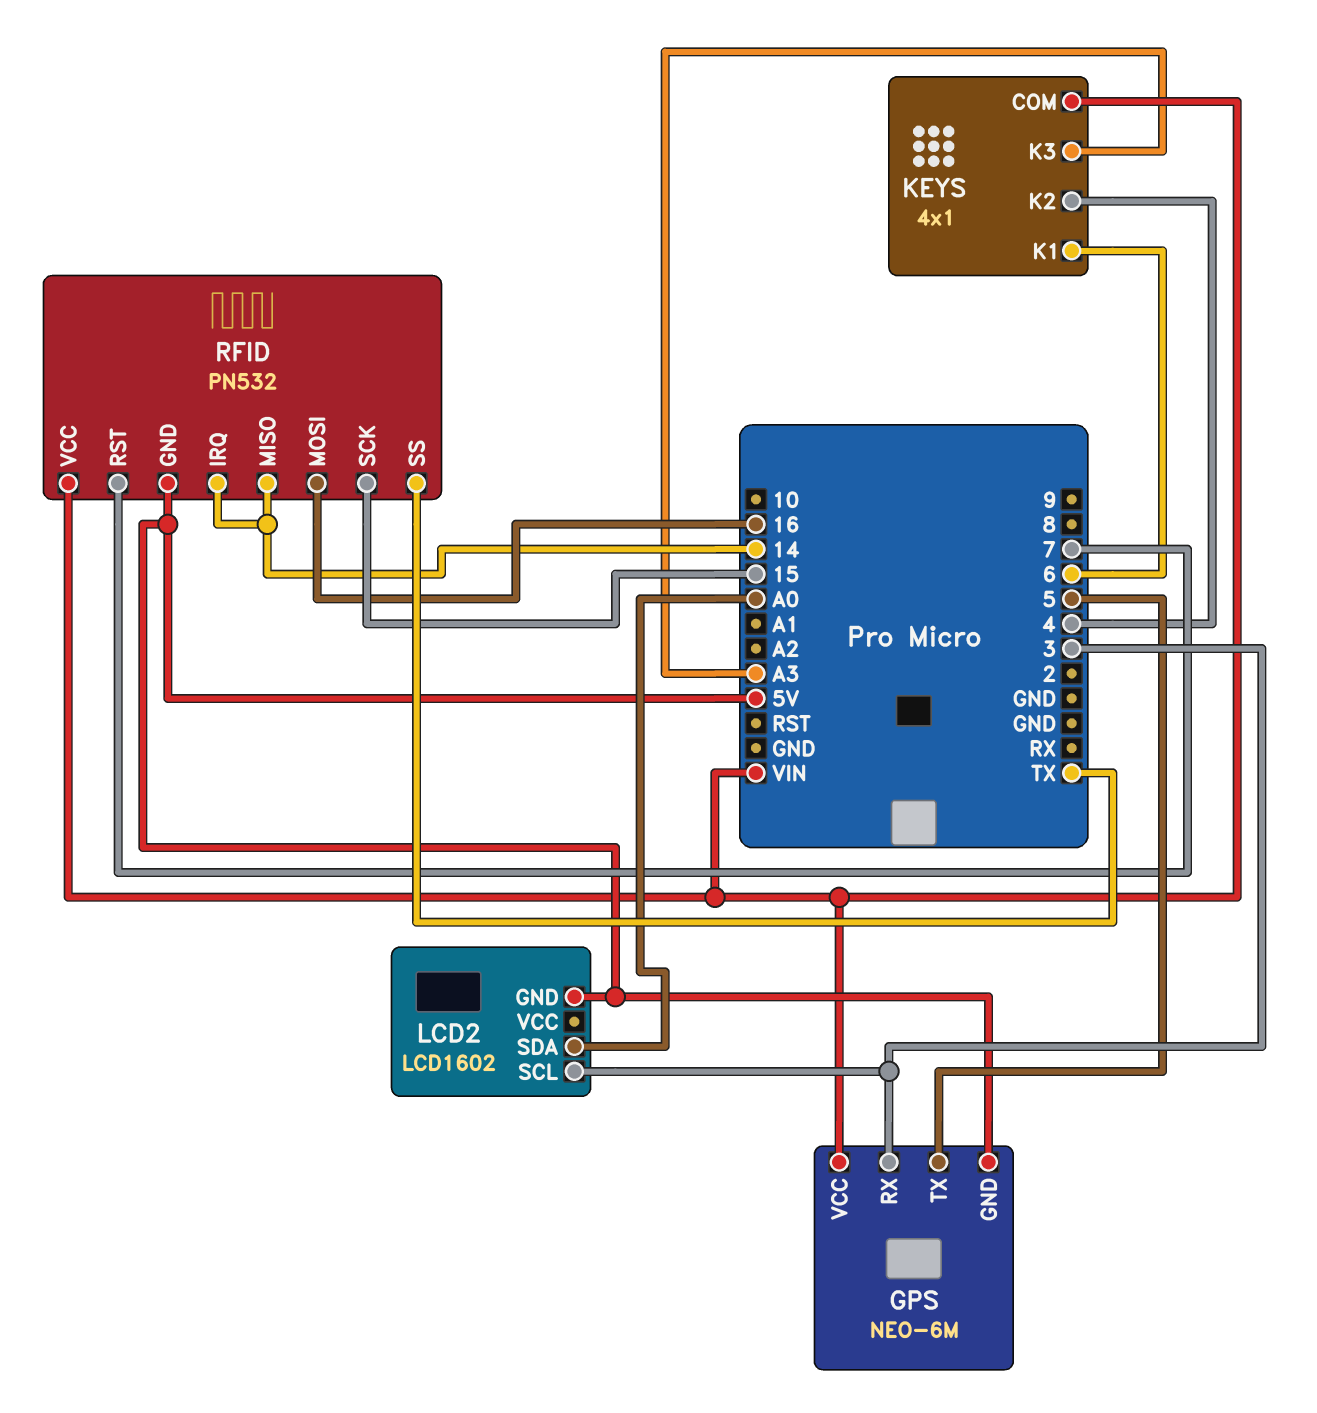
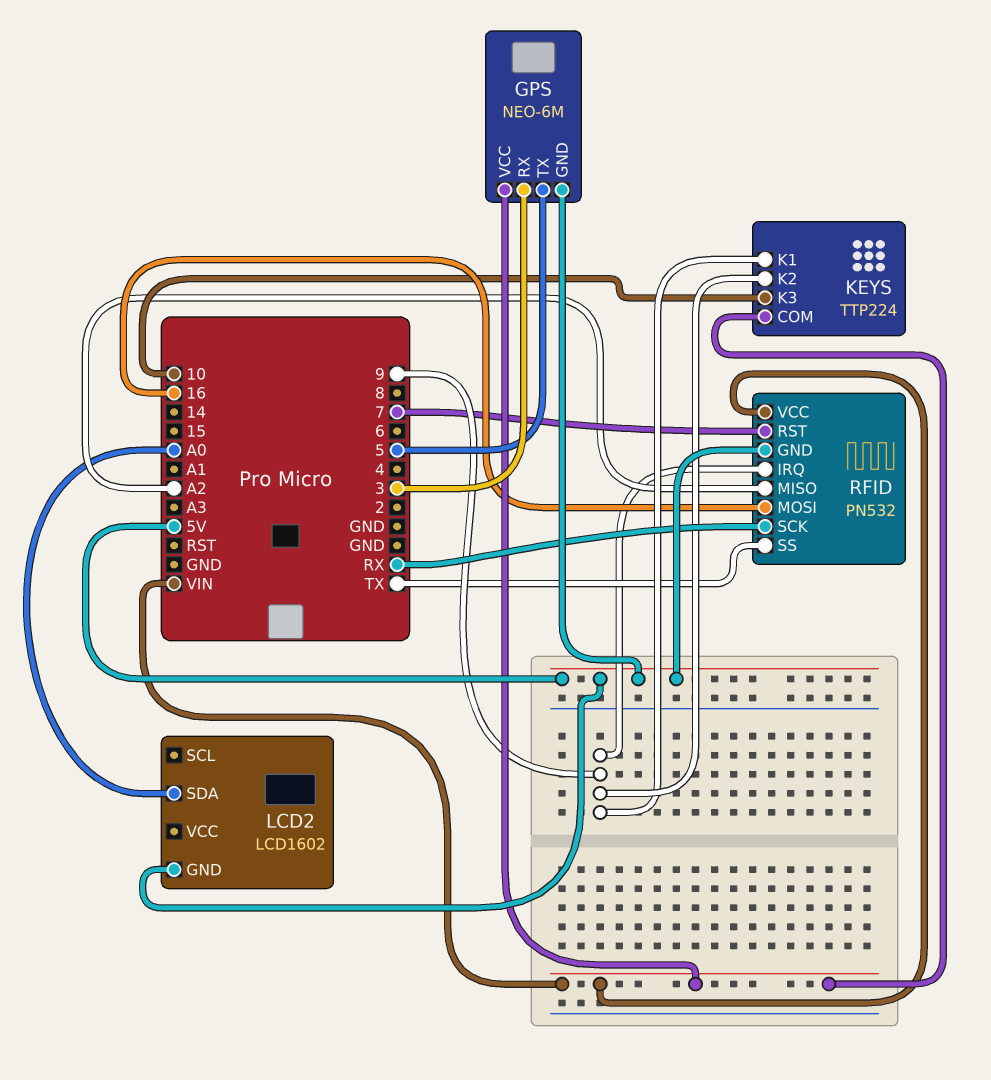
KEYS: 4x1 -> TTP224
KEYS pin K1: 6 -> 9
KEYS pin K2: 4 -> 9
KEYS pin K3: A3 -> 10
LCD2 pin SCL: 3 -> none
RFID pin IRQ: 14 -> 9
RFID pin MISO: 14 -> A2
RFID pin SCK: 15 -> RX

